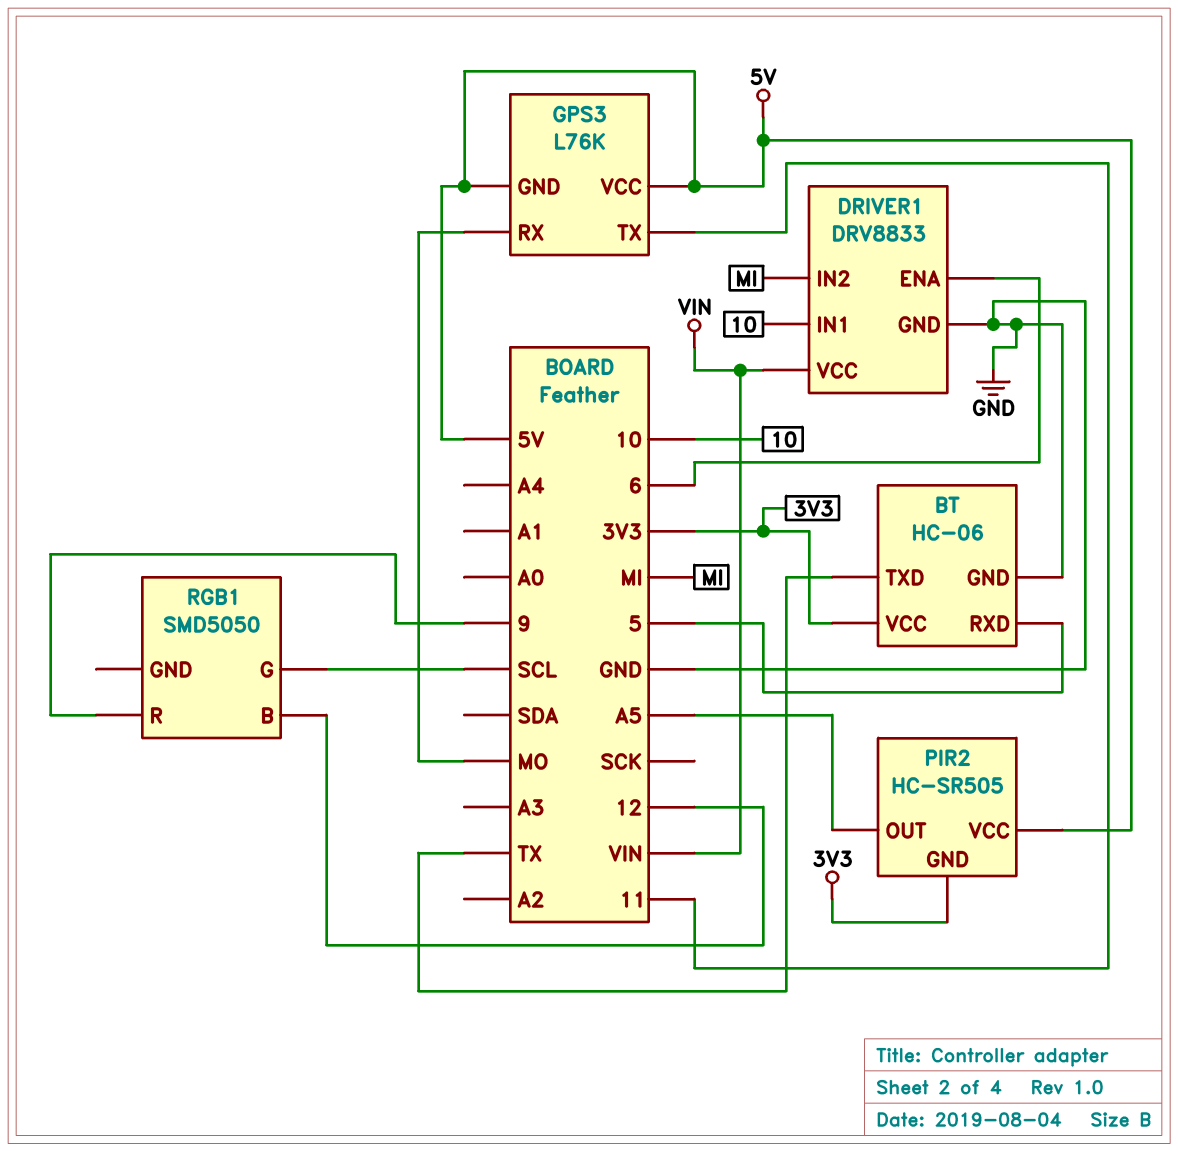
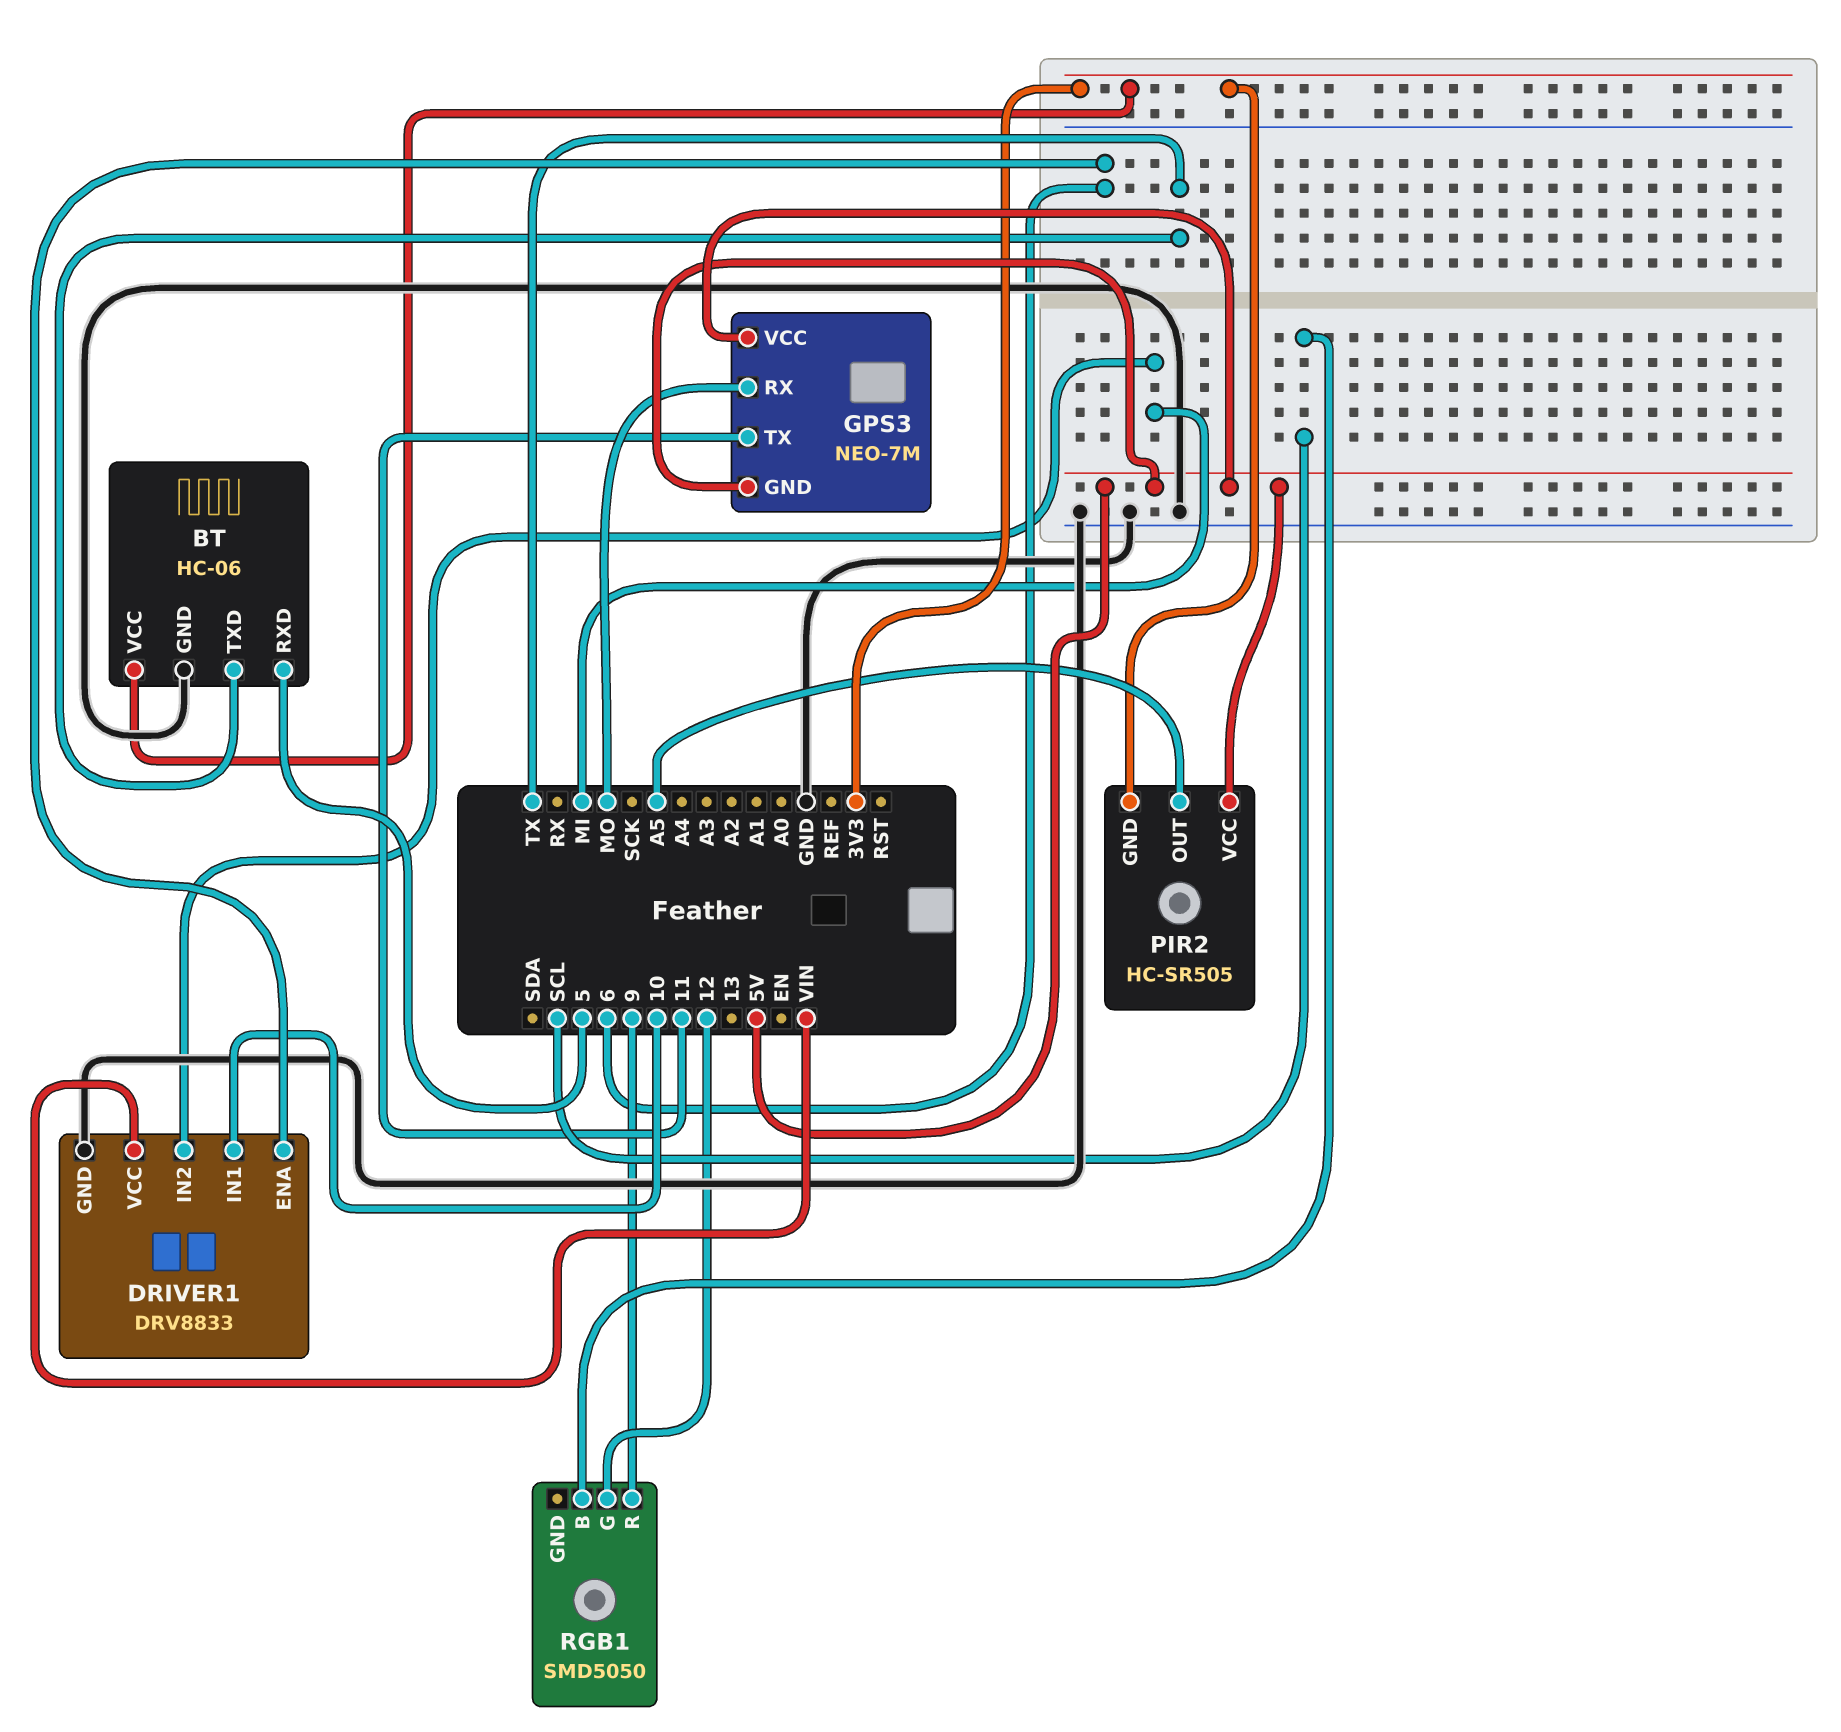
GPS3: L76K -> NEO-7M
RGB1 pin B: 12 -> SCL
RGB1 pin G: SCL -> 12

